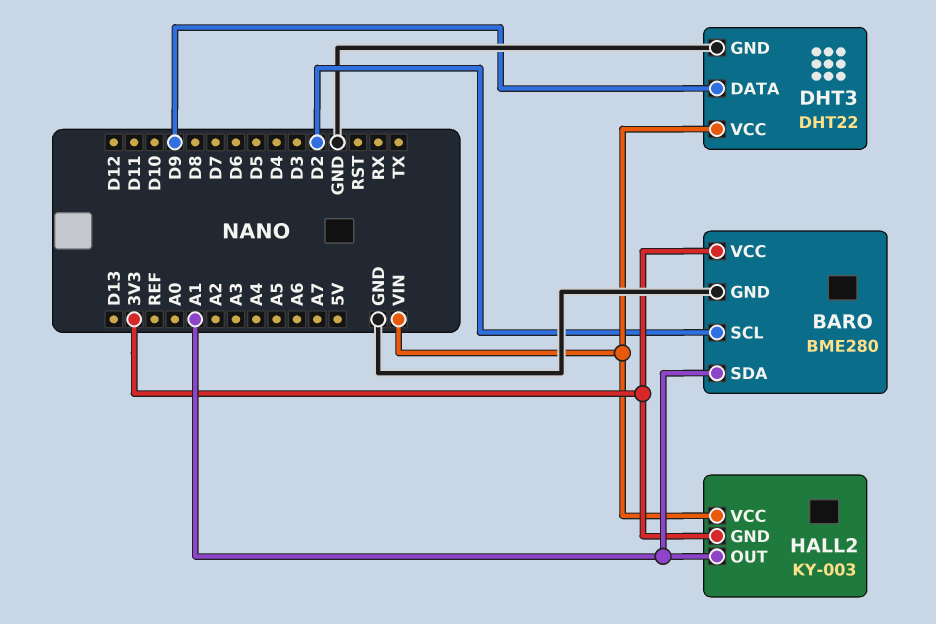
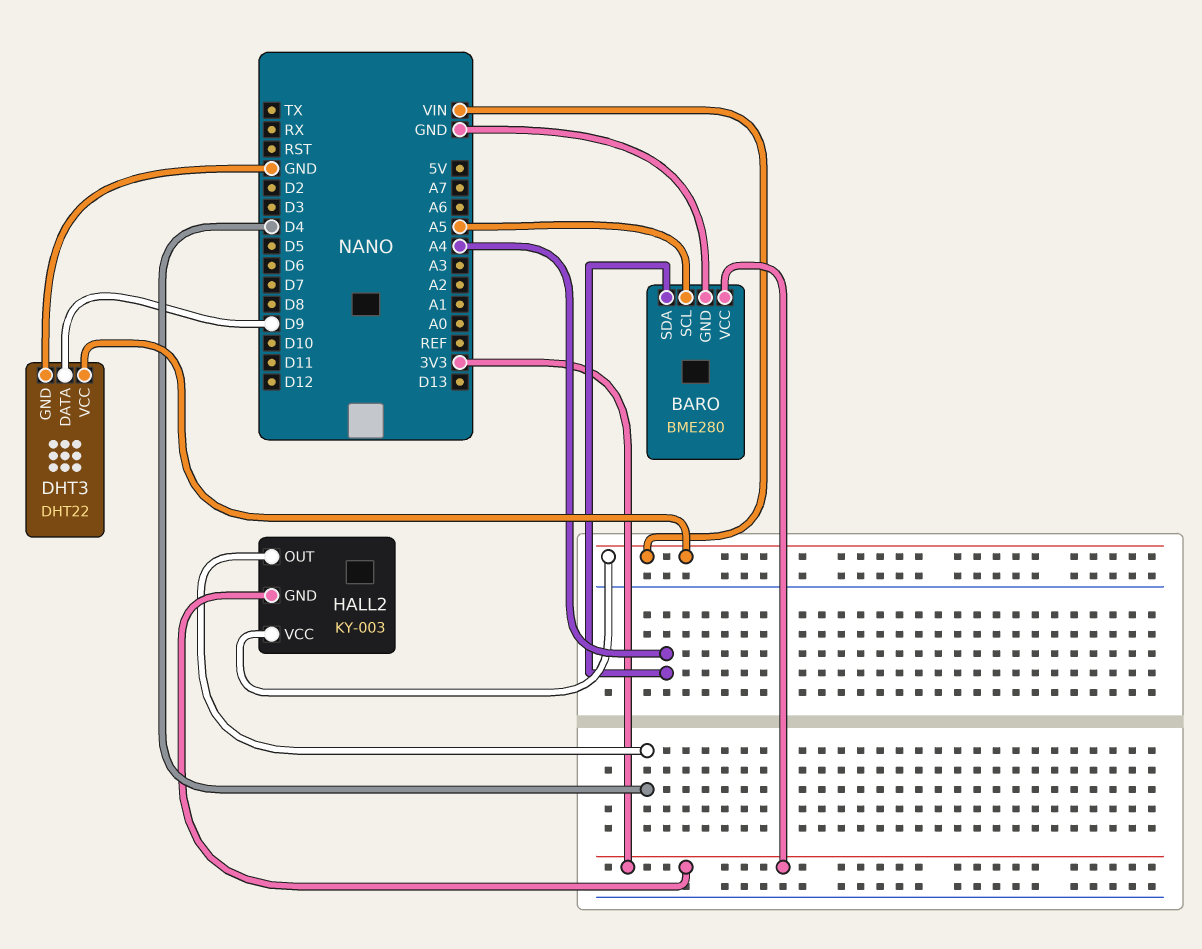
BARO pin SCL: D2 -> A5
BARO pin SDA: A1 -> A4
HALL2 pin OUT: A1 -> D4

